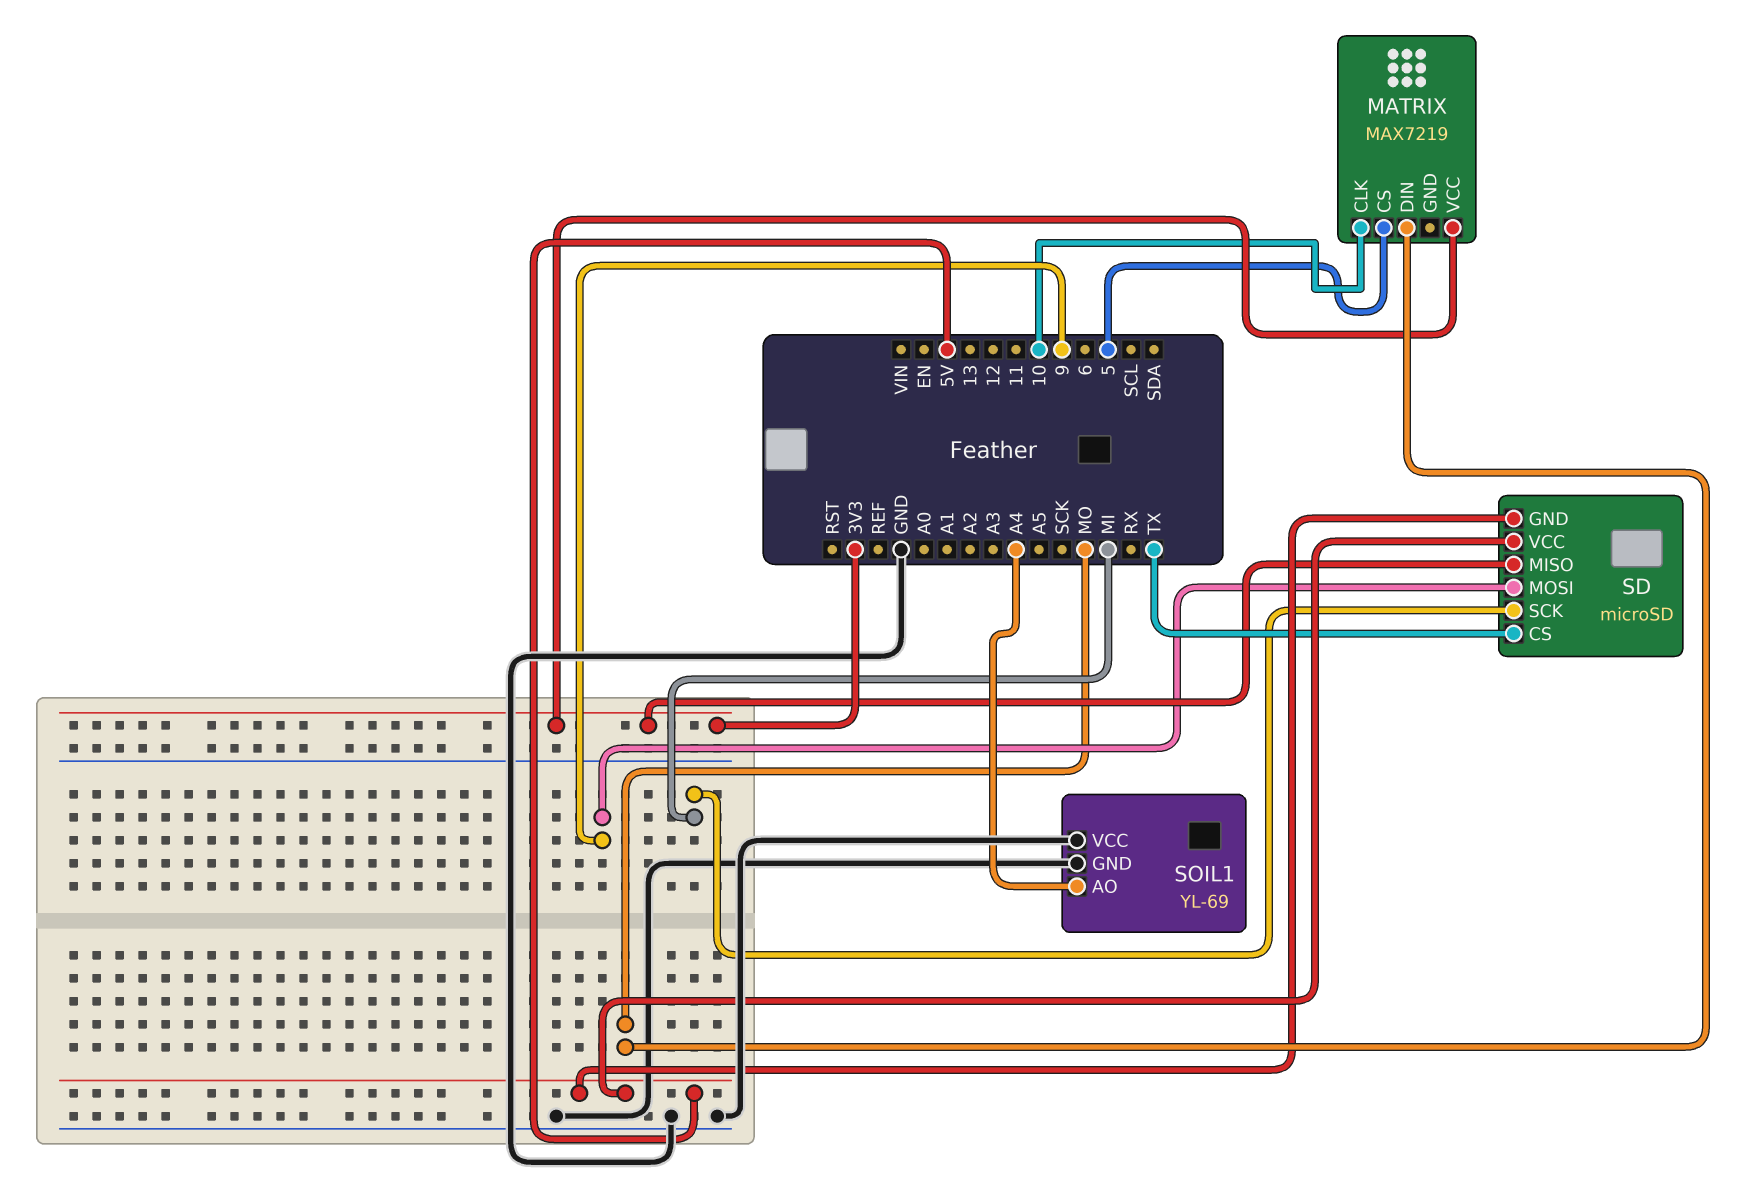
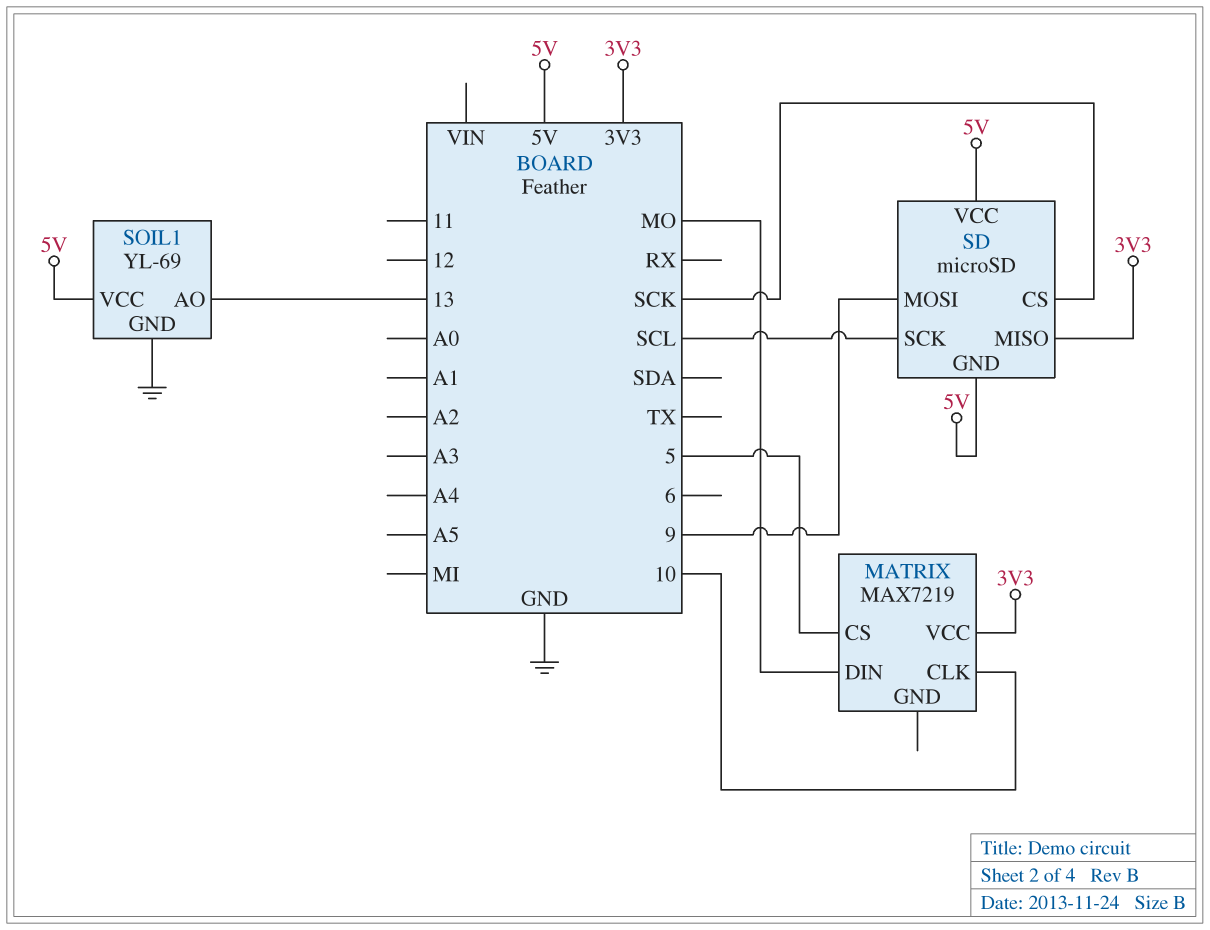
SD pin CS: TX -> SCK
SD pin SCK: MI -> SCL
SOIL1 pin AO: A4 -> 13
SOIL1 pin VCC: GND -> 5V

